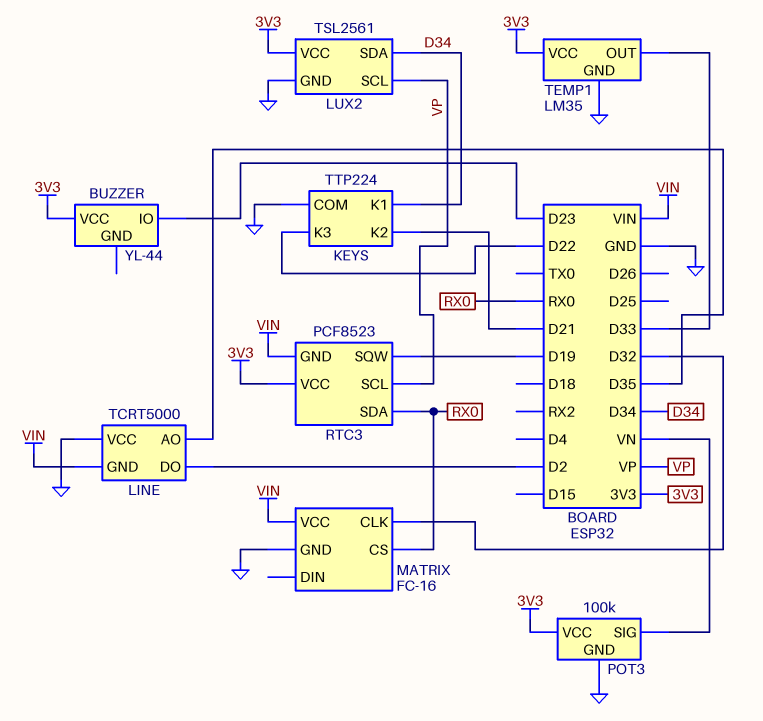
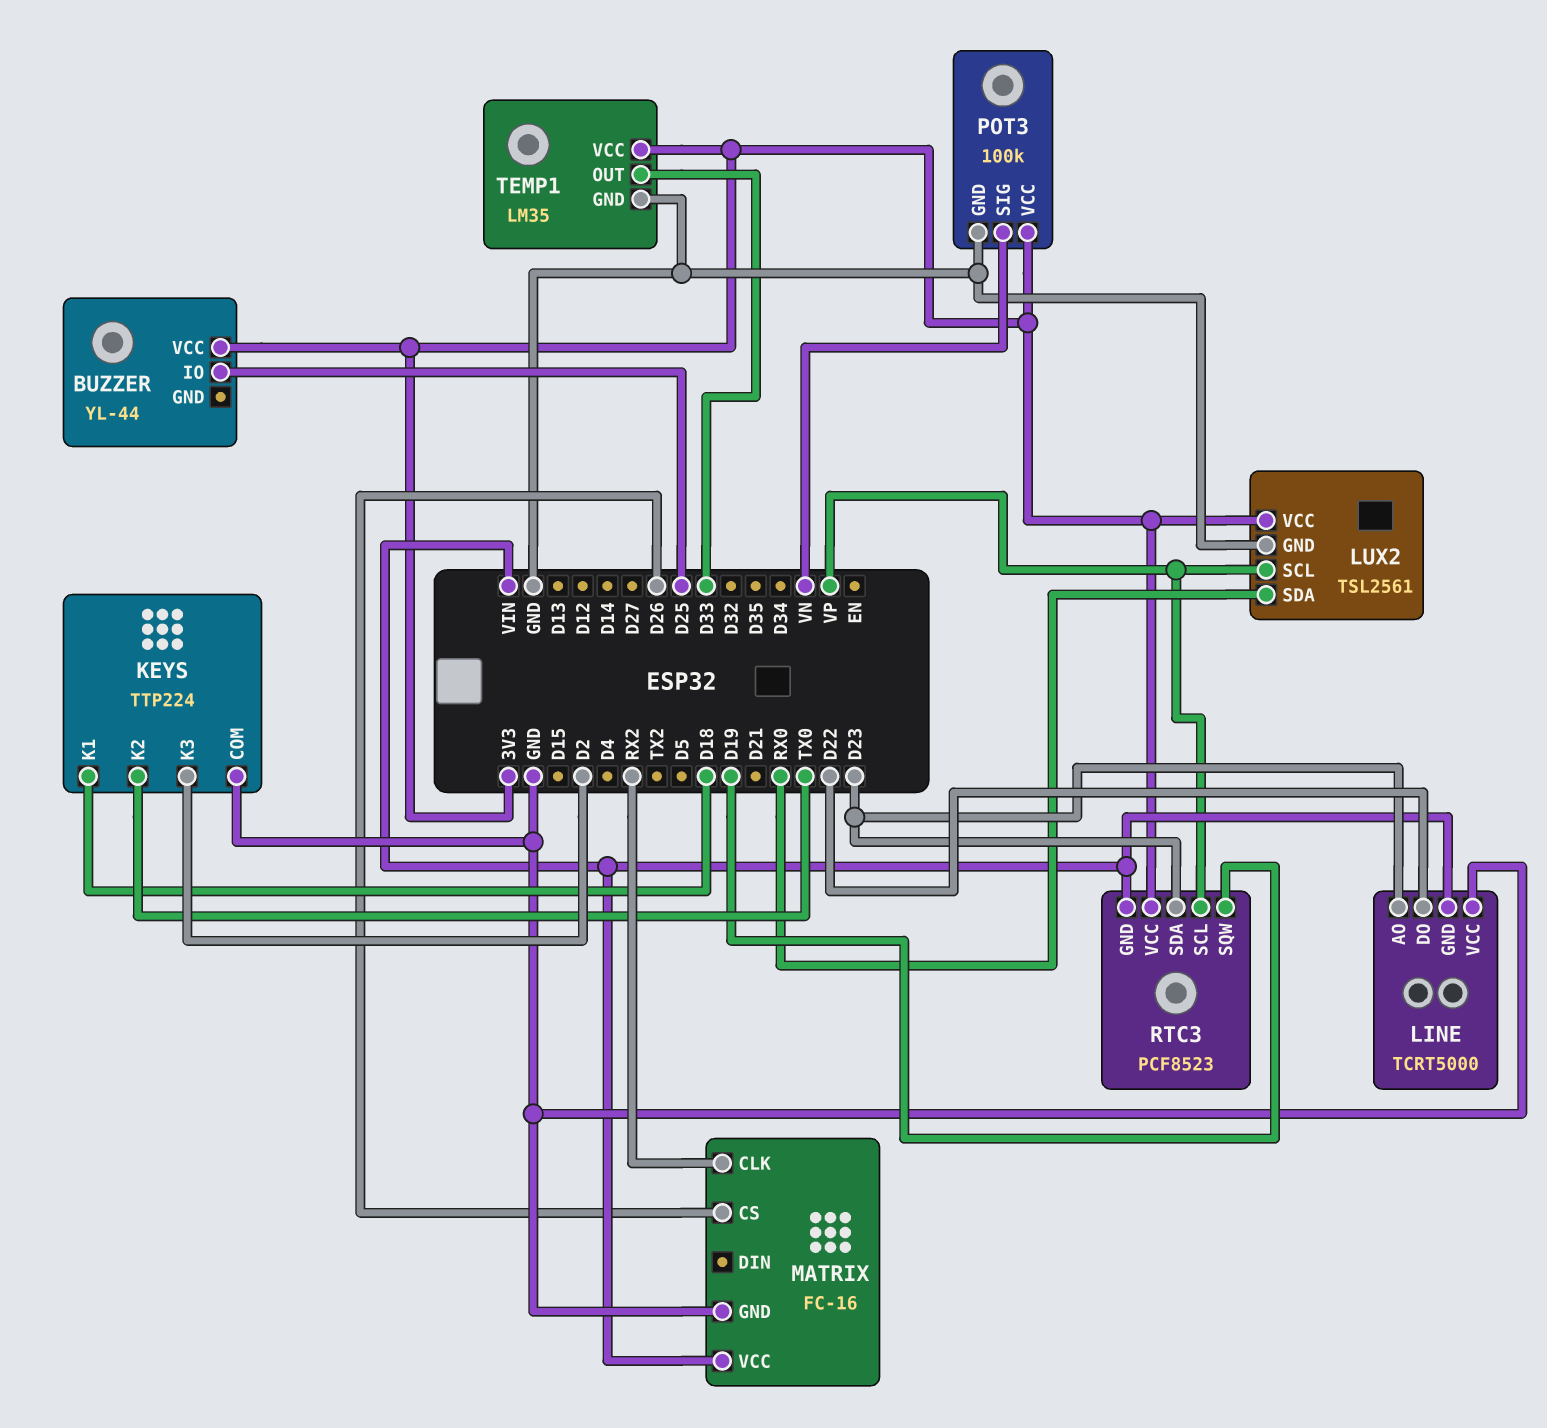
BUZZER pin IO: D23 -> D25
KEYS pin K1: D34 -> D18
KEYS pin K2: D21 -> TX0
KEYS pin K3: D22 -> D2
LINE pin AO: D35 -> D23
LINE pin DO: D2 -> D22
LUX2 pin SDA: D34 -> RX0
MATRIX pin CLK: D32 -> RX2
MATRIX pin CS: RX0 -> D26
RTC3 pin SDA: RX0 -> D23

